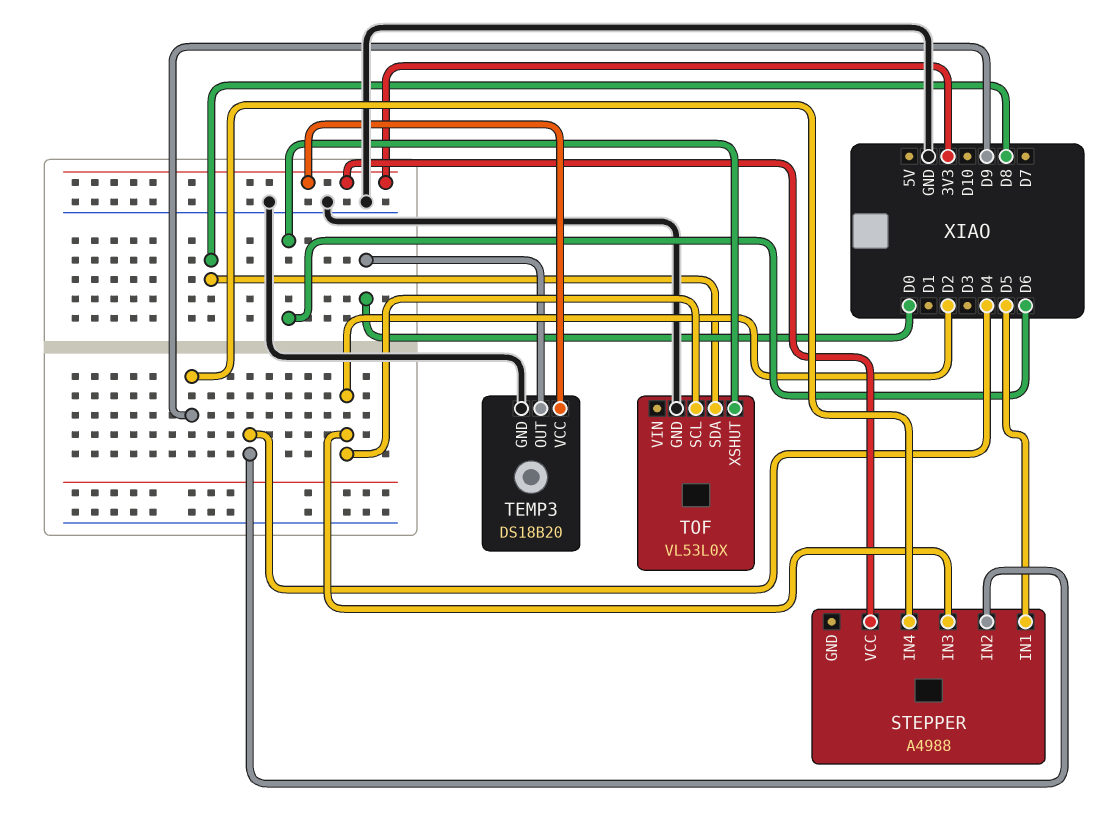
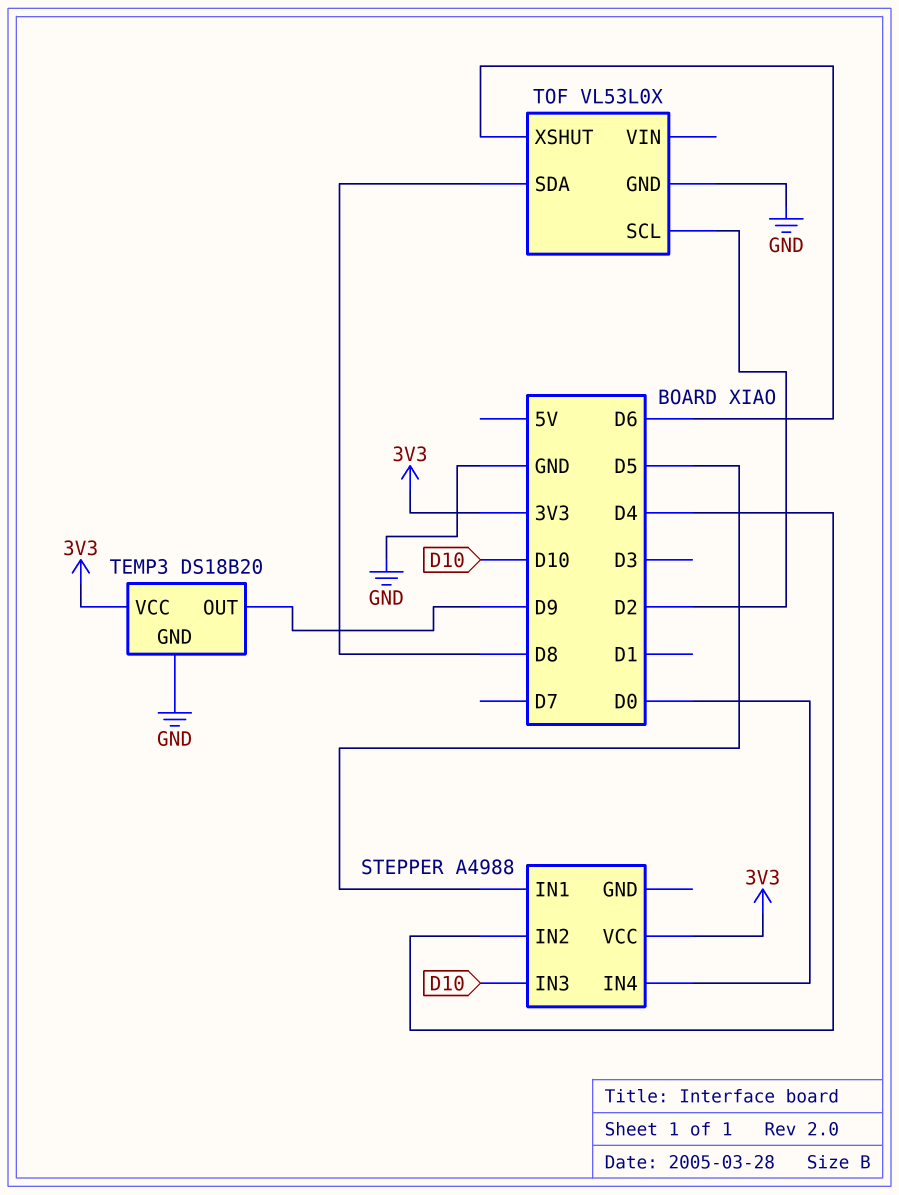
STEPPER pin IN3: D2 -> D10
STEPPER pin IN4: D9 -> D0
TEMP3 pin OUT: D0 -> D9

